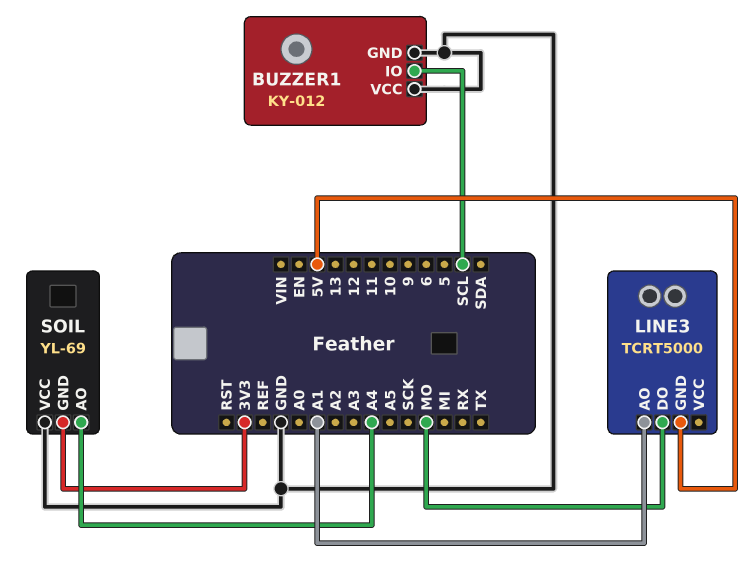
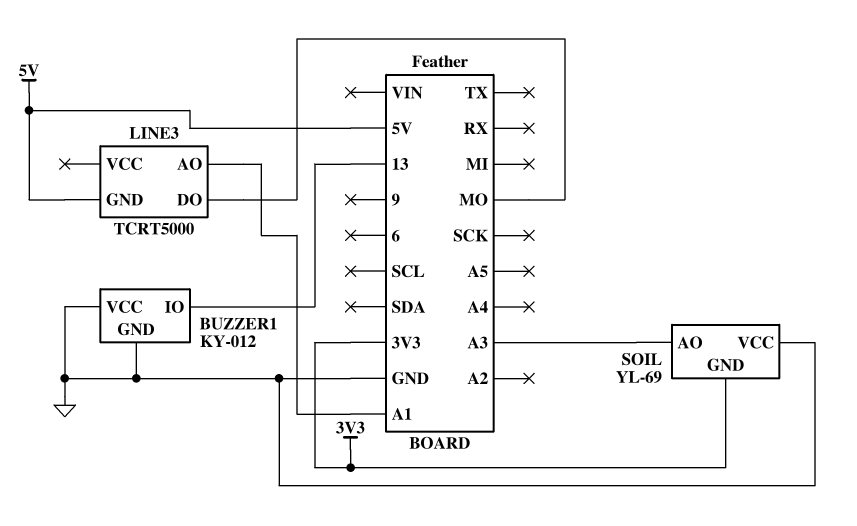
BUZZER1 pin IO: SCL -> 13
SOIL pin AO: A4 -> A3

